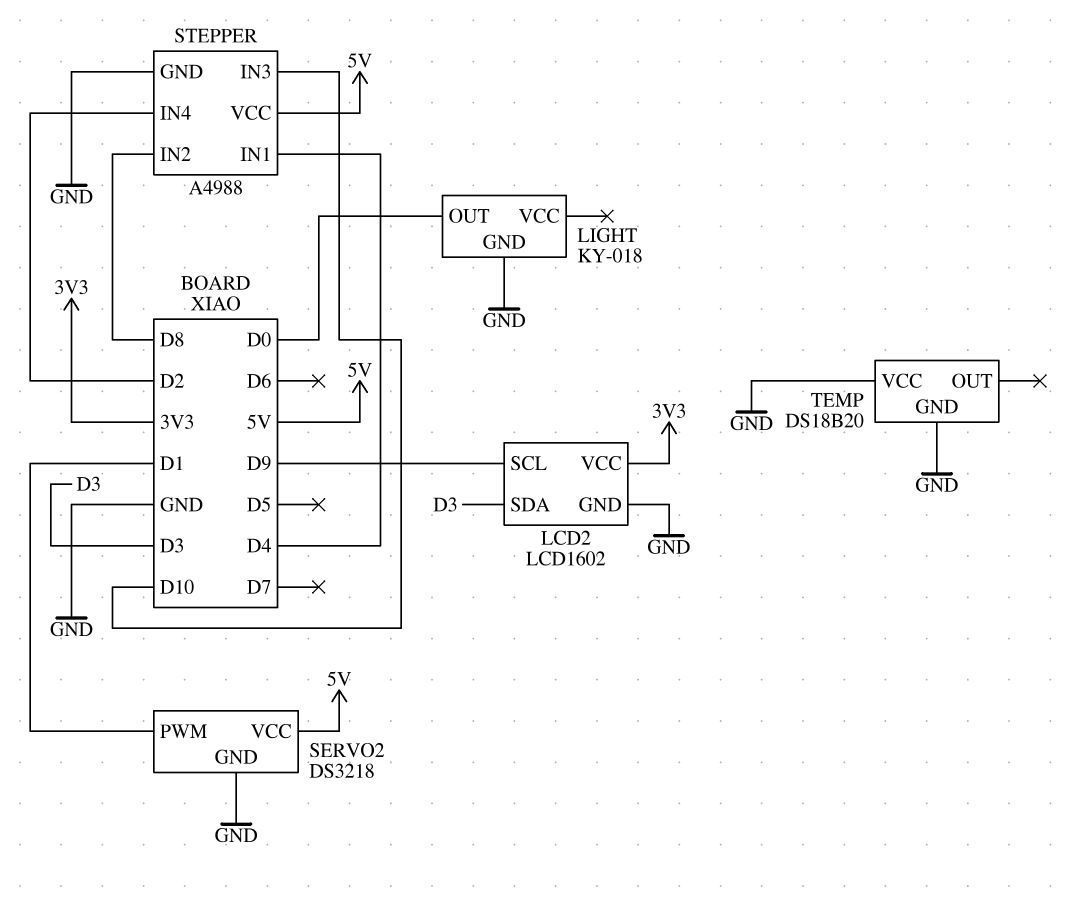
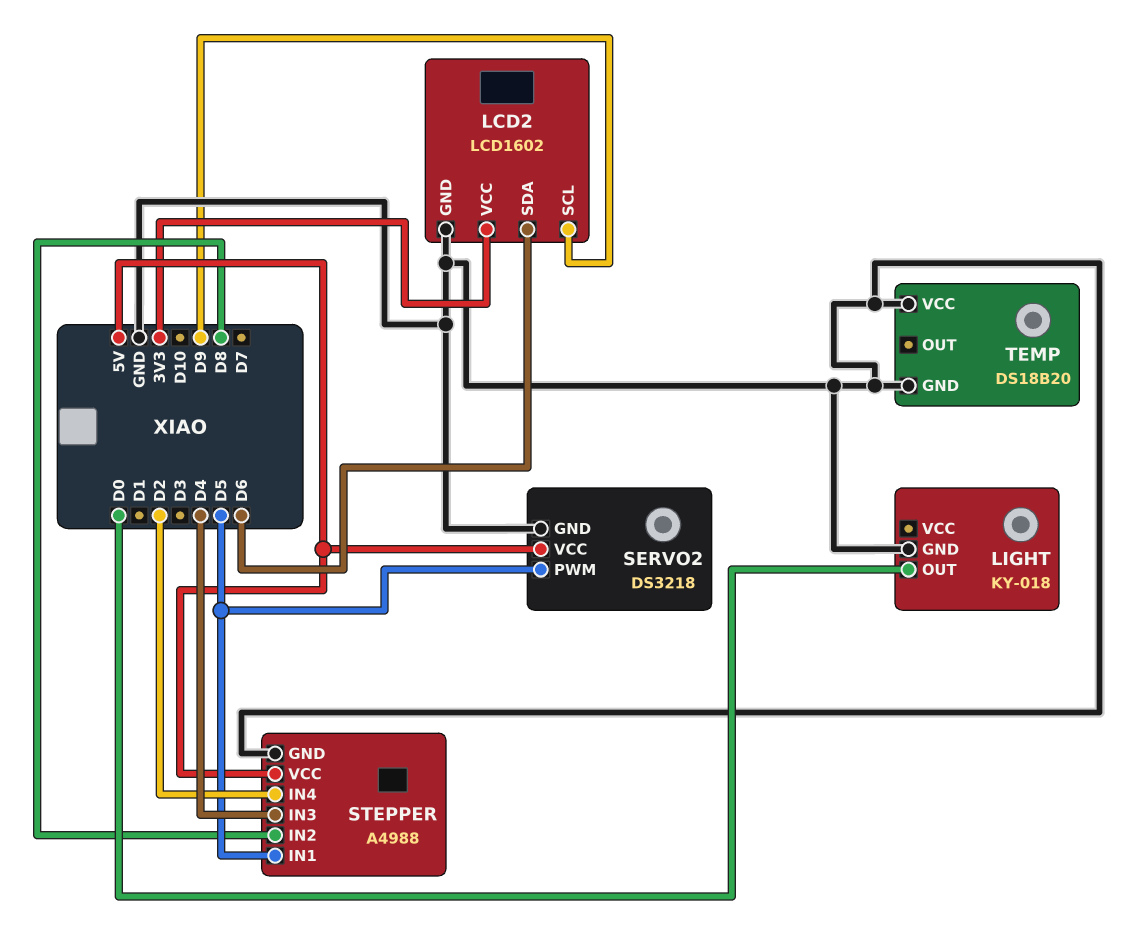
LCD2 pin SDA: D3 -> D6
SERVO2 pin PWM: D1 -> D5
STEPPER pin IN1: D4 -> D5
STEPPER pin IN3: D10 -> D4

